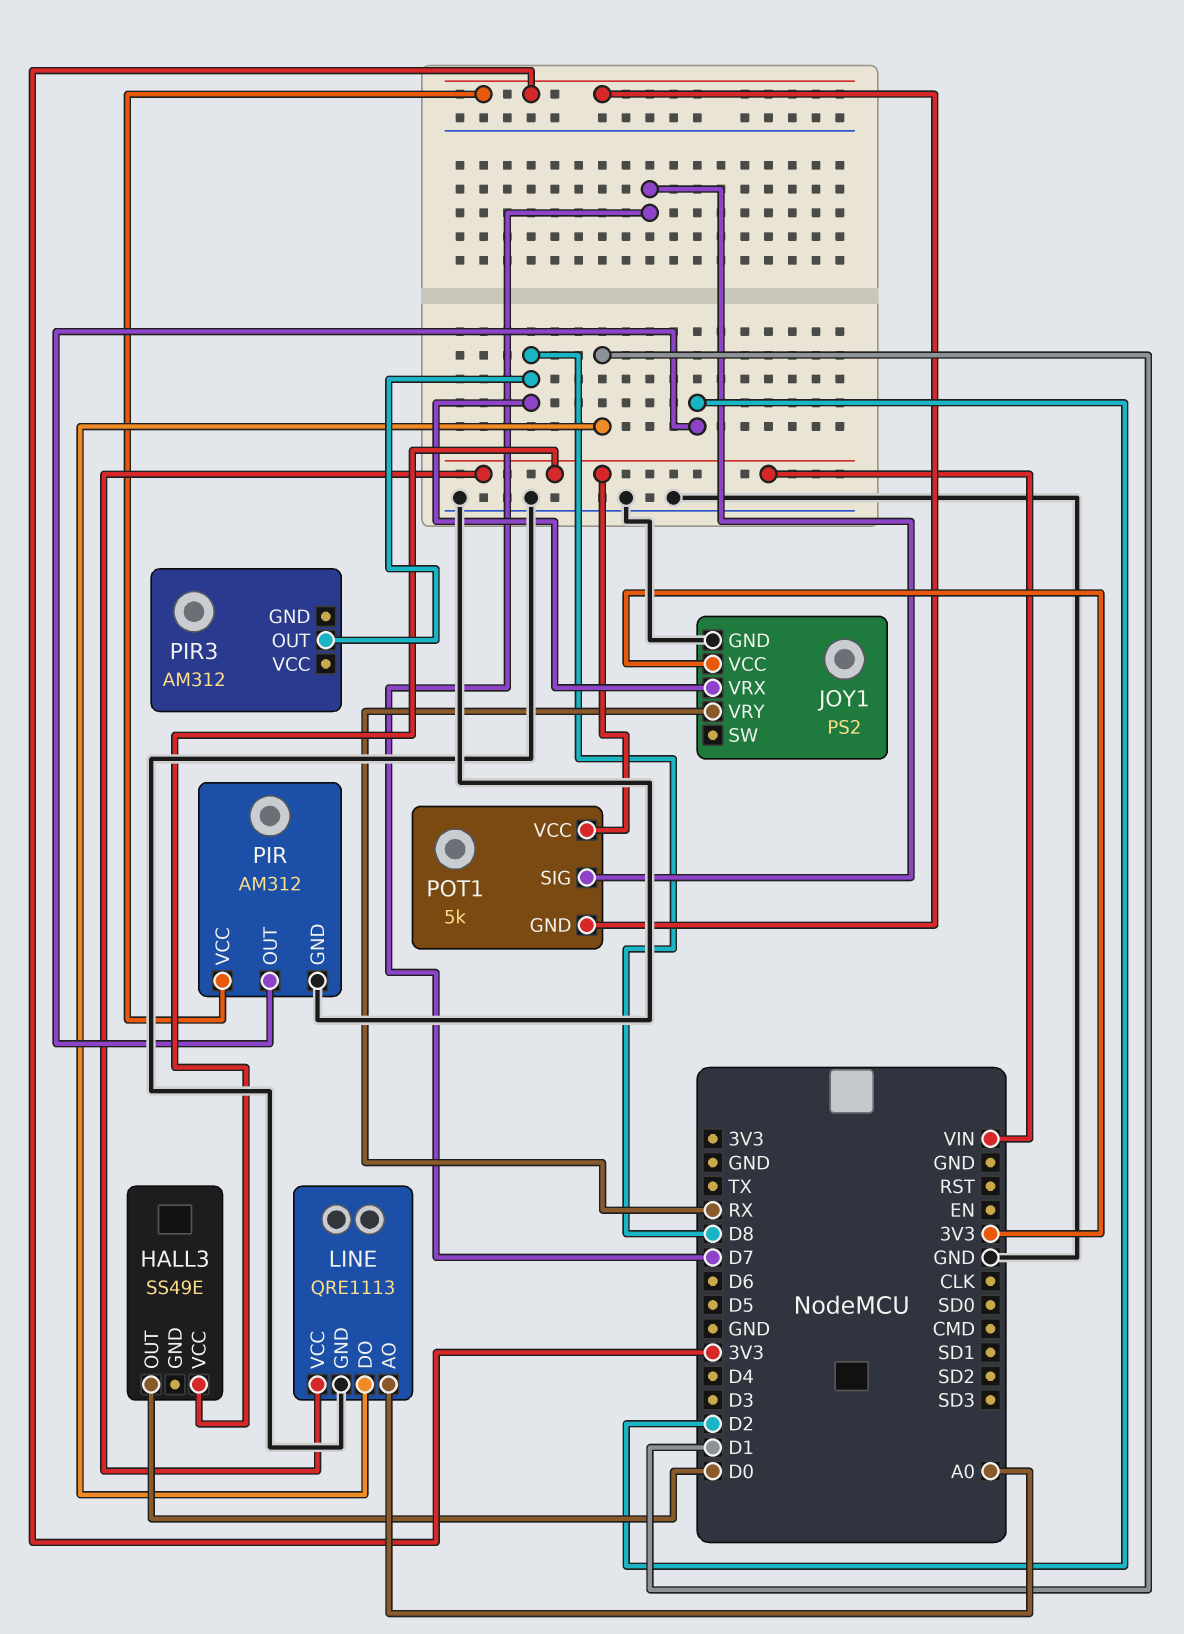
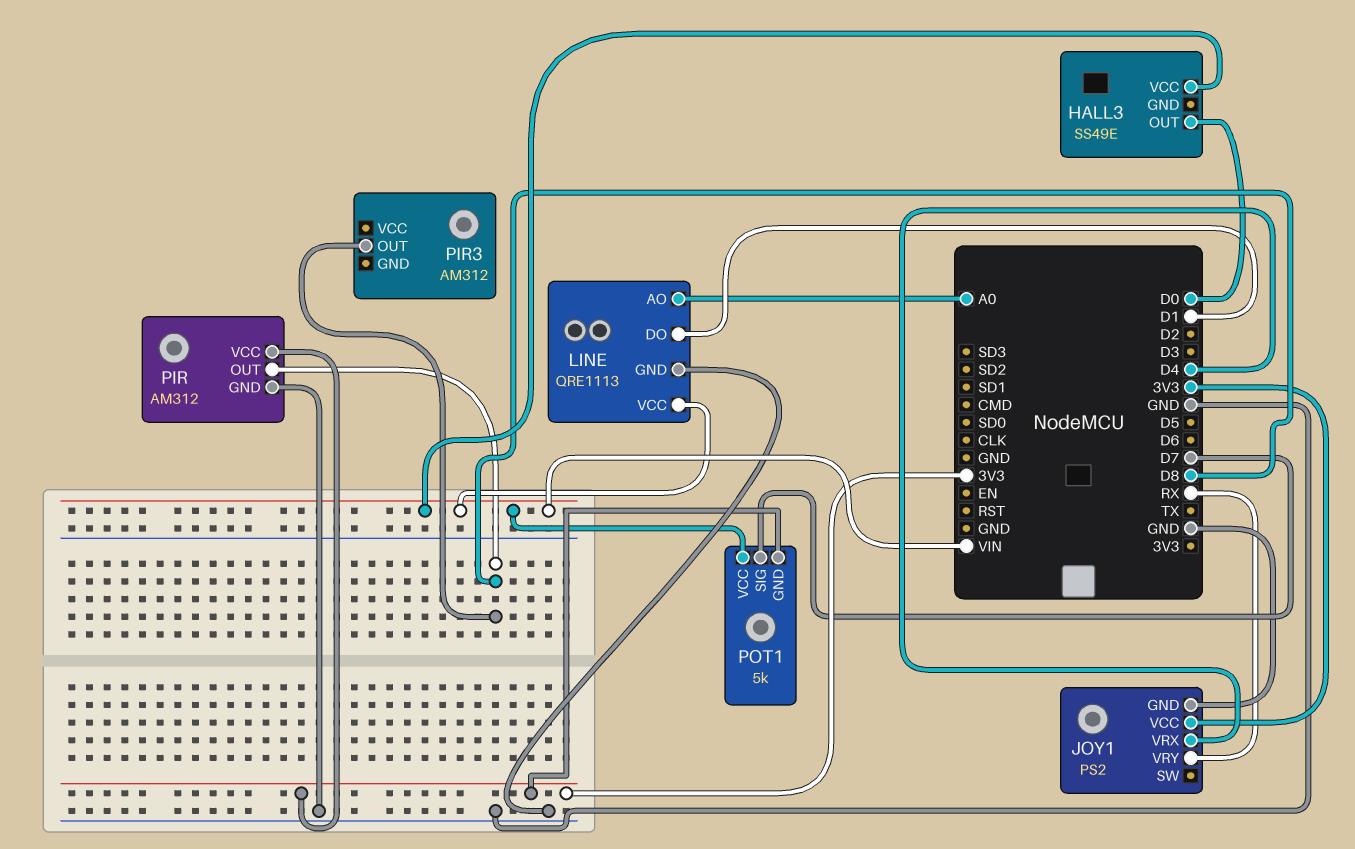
JOY1 pin VRX: D8 -> D4
PIR pin OUT: D2 -> D8

